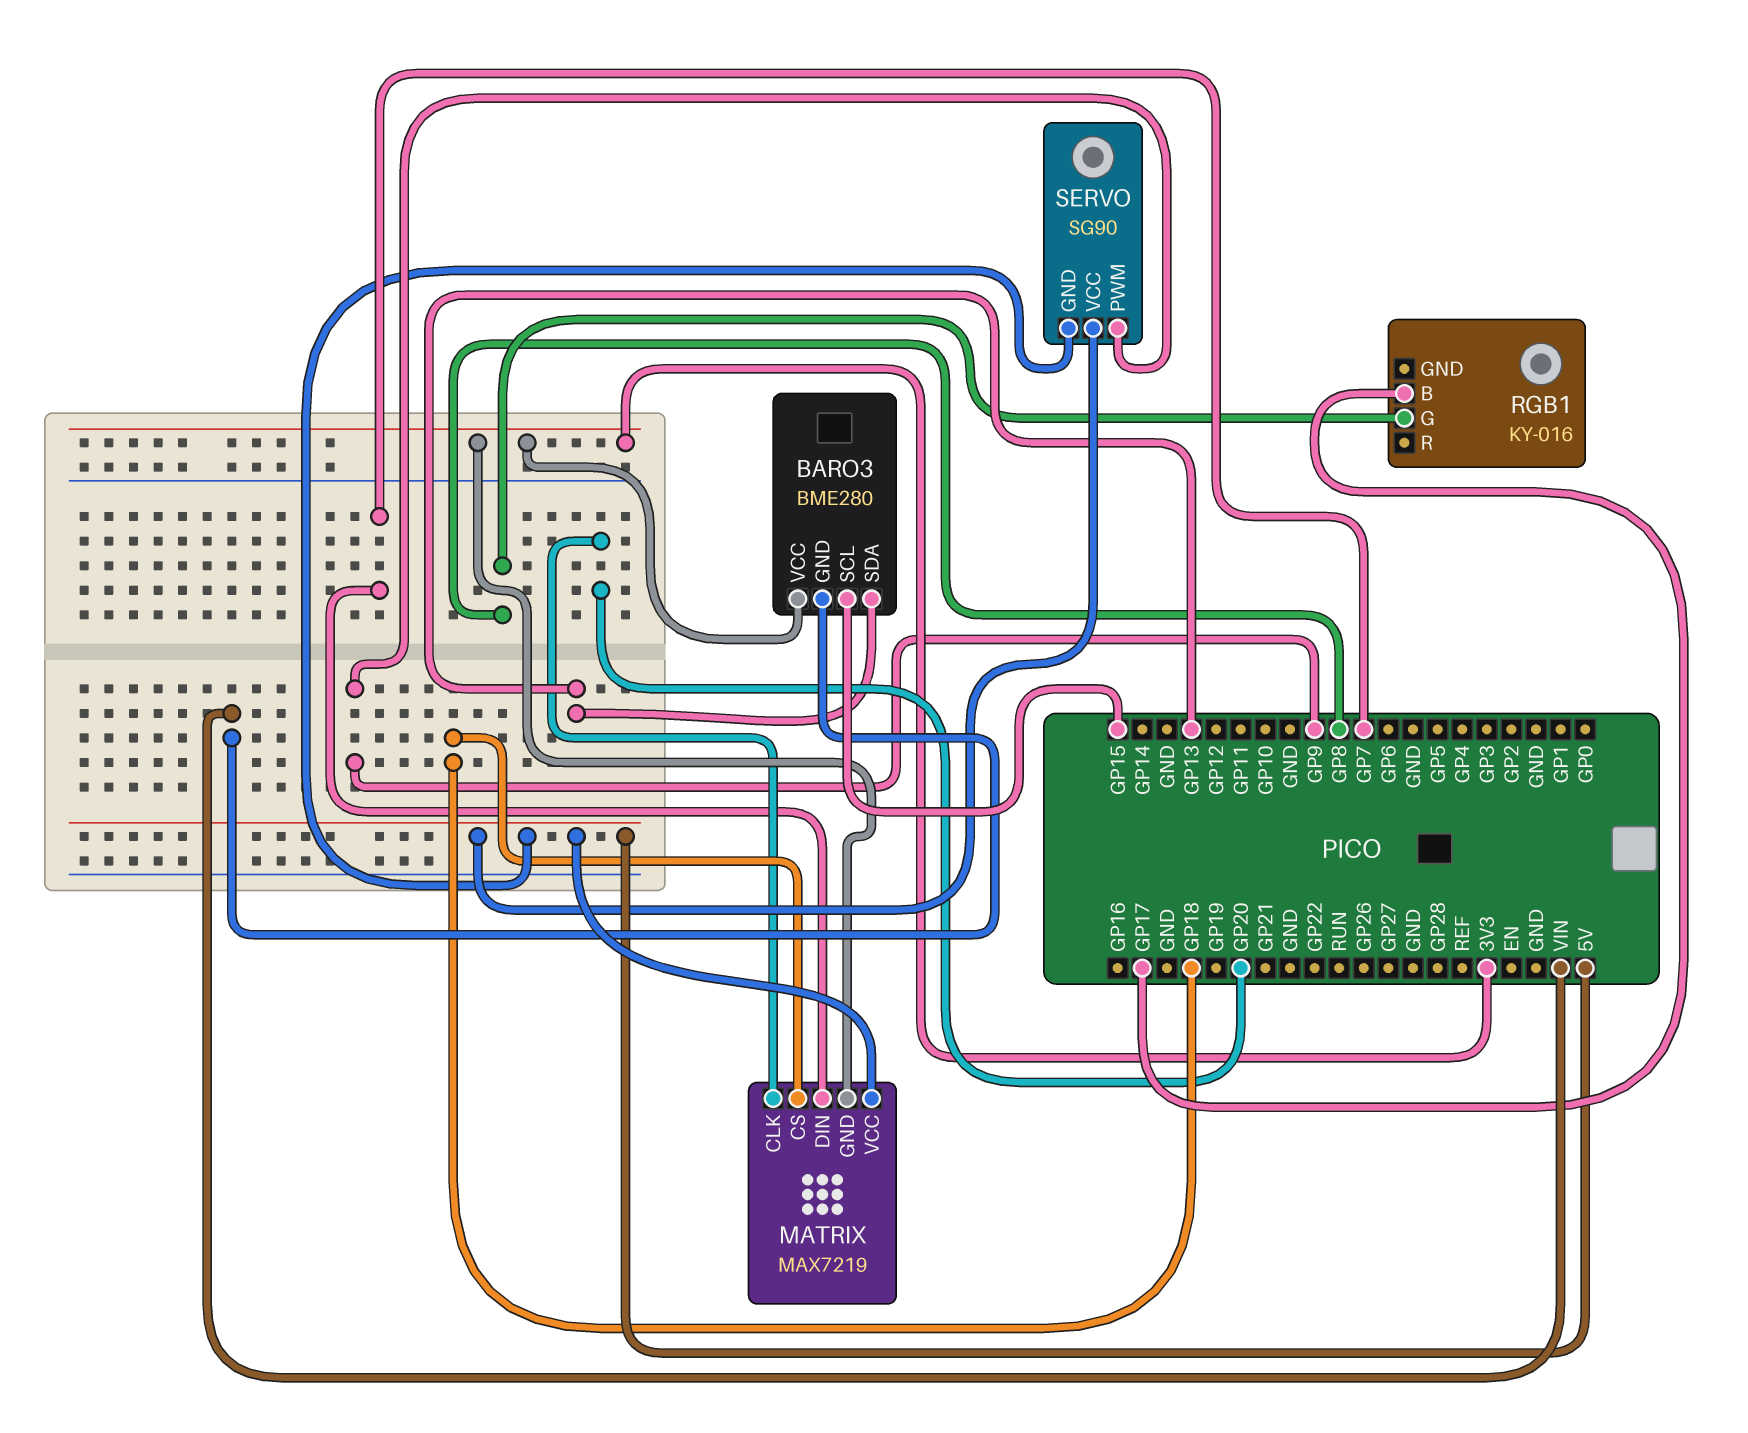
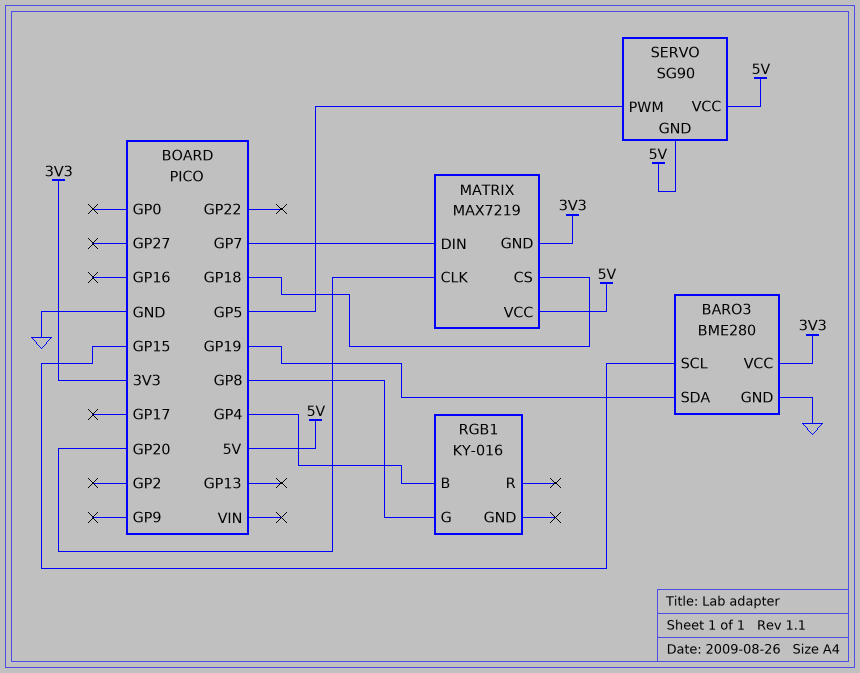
BARO3 pin GND: VIN -> GND
BARO3 pin SDA: GP13 -> GP19
RGB1 pin B: GP17 -> GP4
SERVO pin PWM: GP9 -> GP5

